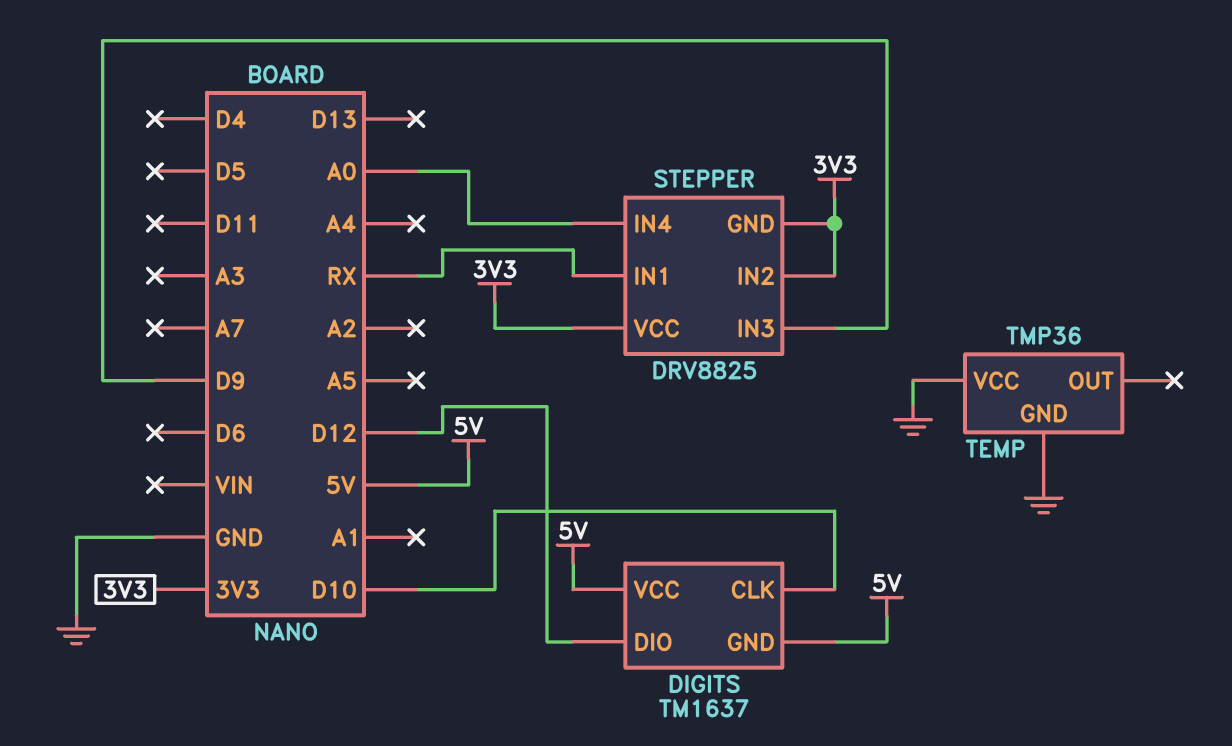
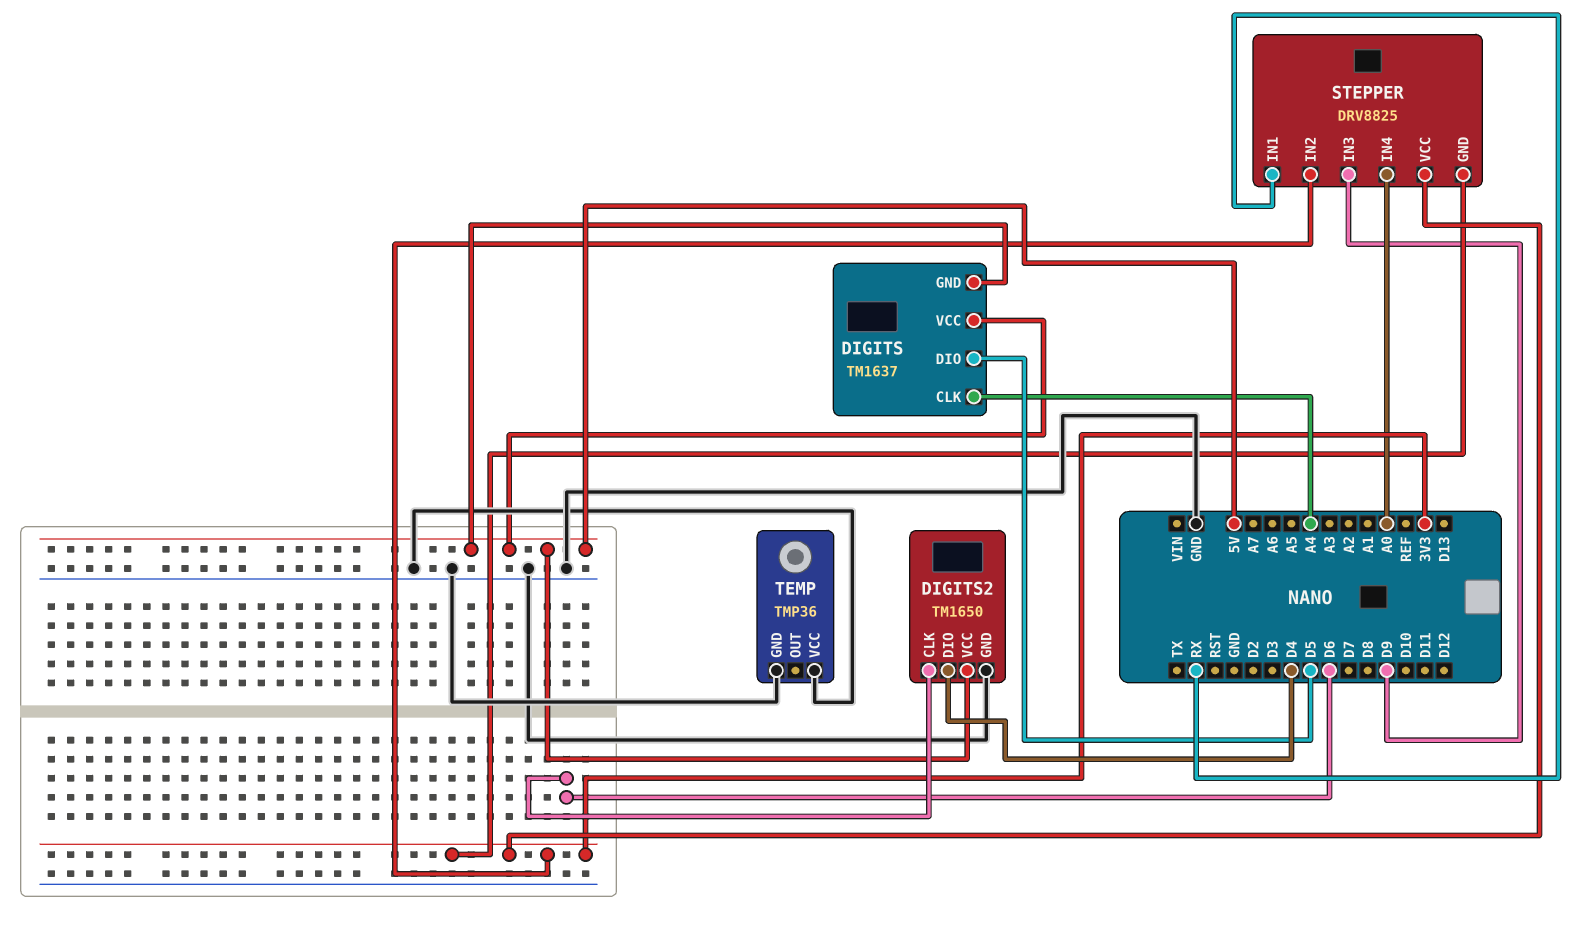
DIGITS pin CLK: D10 -> A4
DIGITS pin DIO: D12 -> D5
DIGITS2: none -> TM1650
DIGITS2 pin CLK: none -> D6
DIGITS2 pin DIO: none -> D4
DIGITS2 pin GND: none -> GND
DIGITS2 pin VCC: none -> 5V

